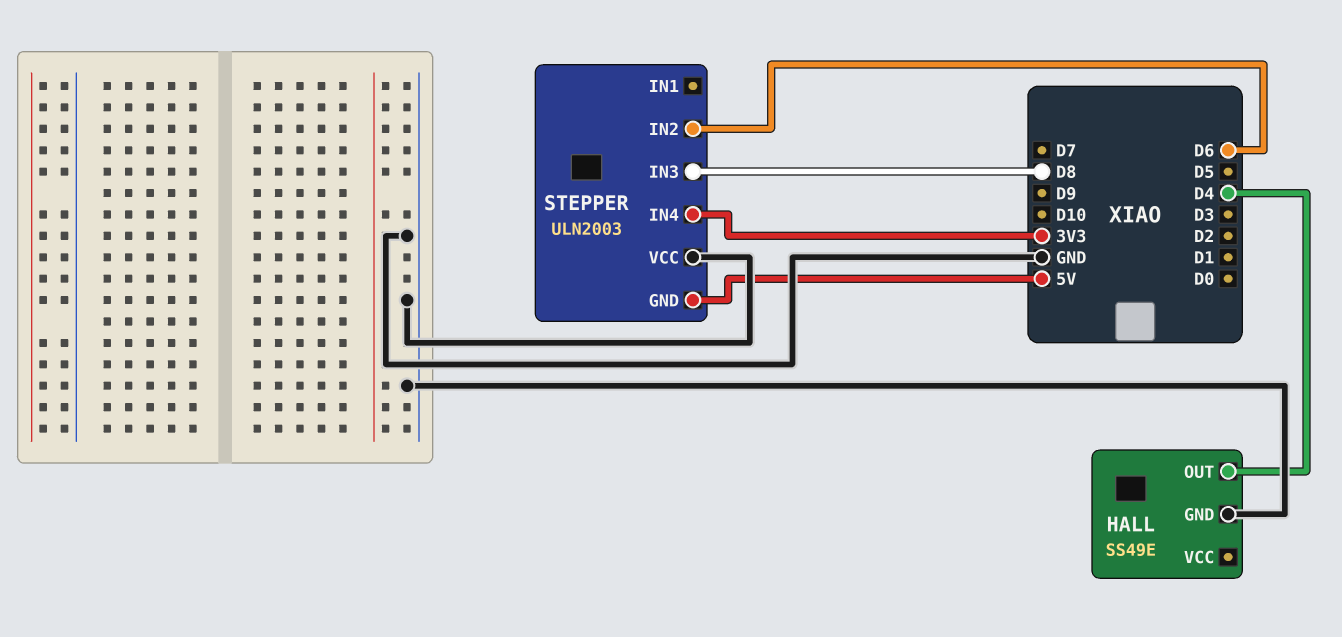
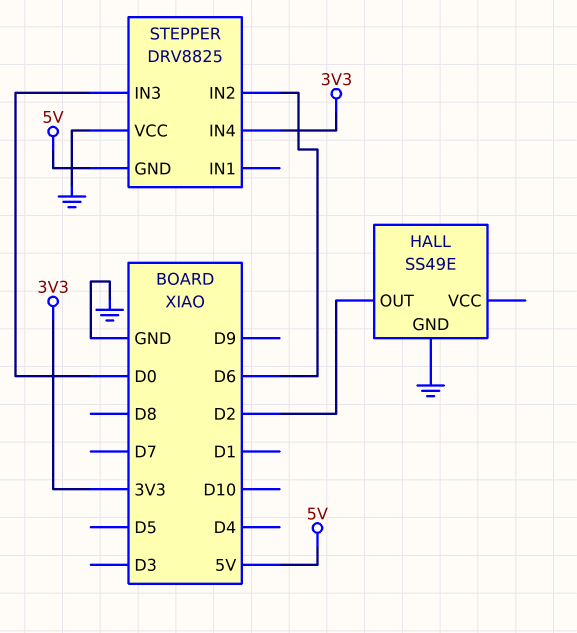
HALL pin OUT: D4 -> D2
STEPPER: ULN2003 -> DRV8825
STEPPER pin IN3: D8 -> D0

